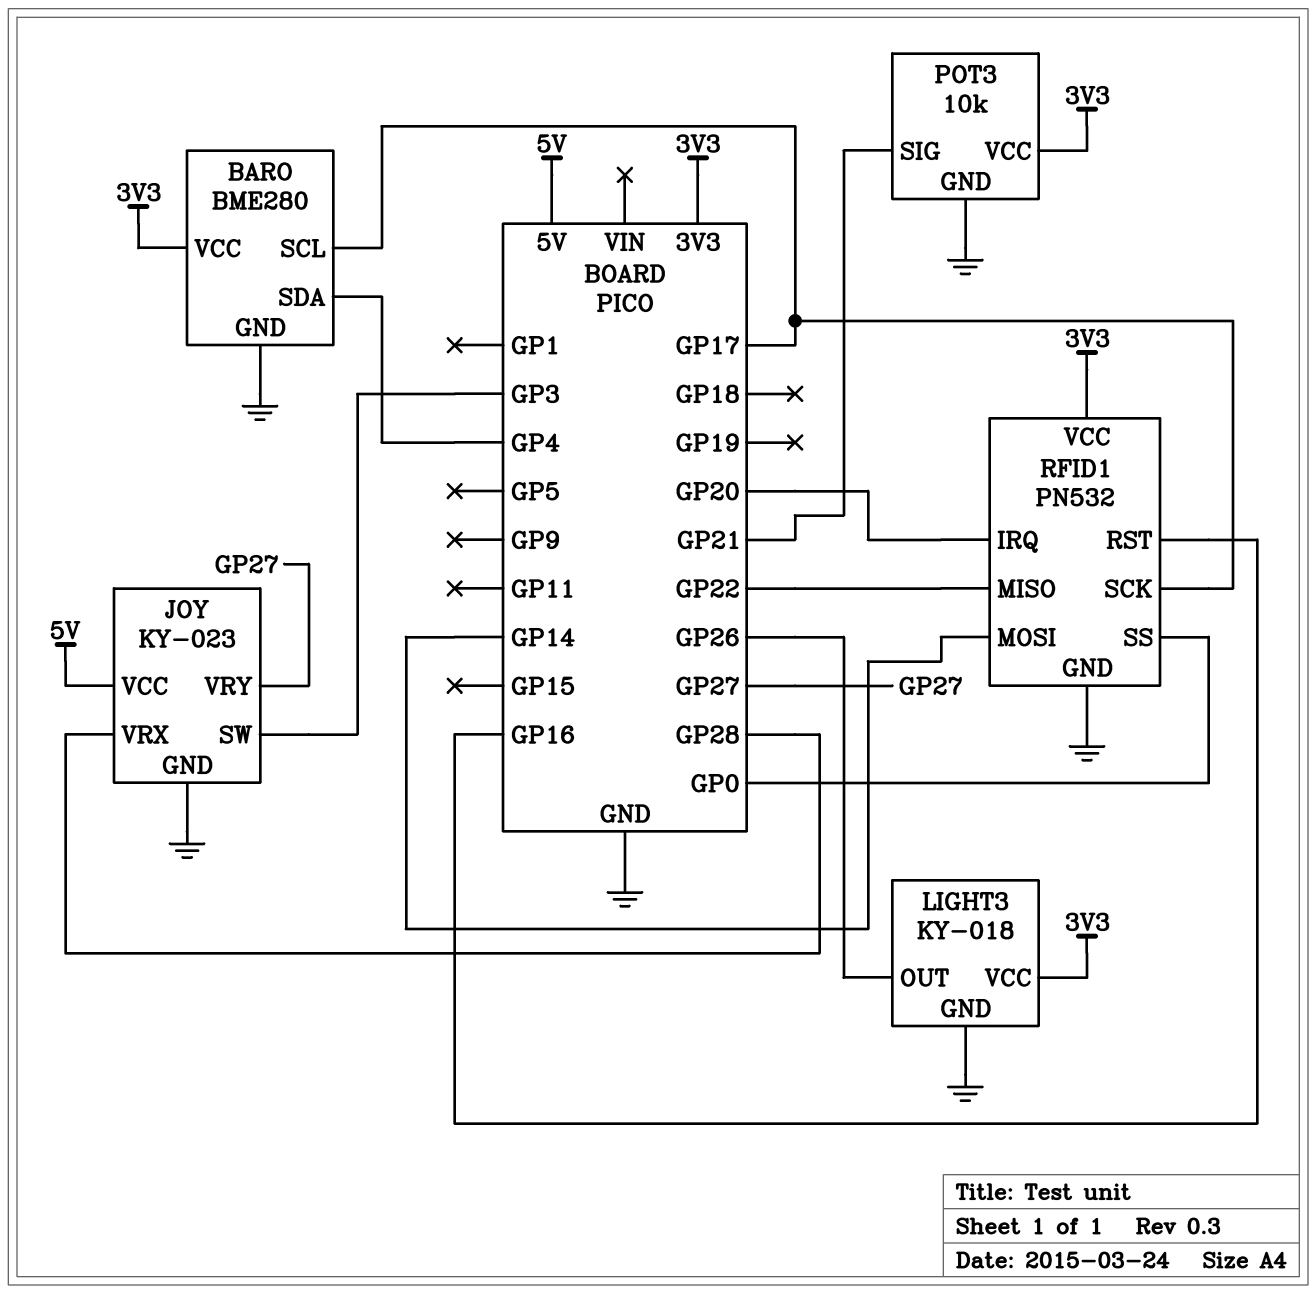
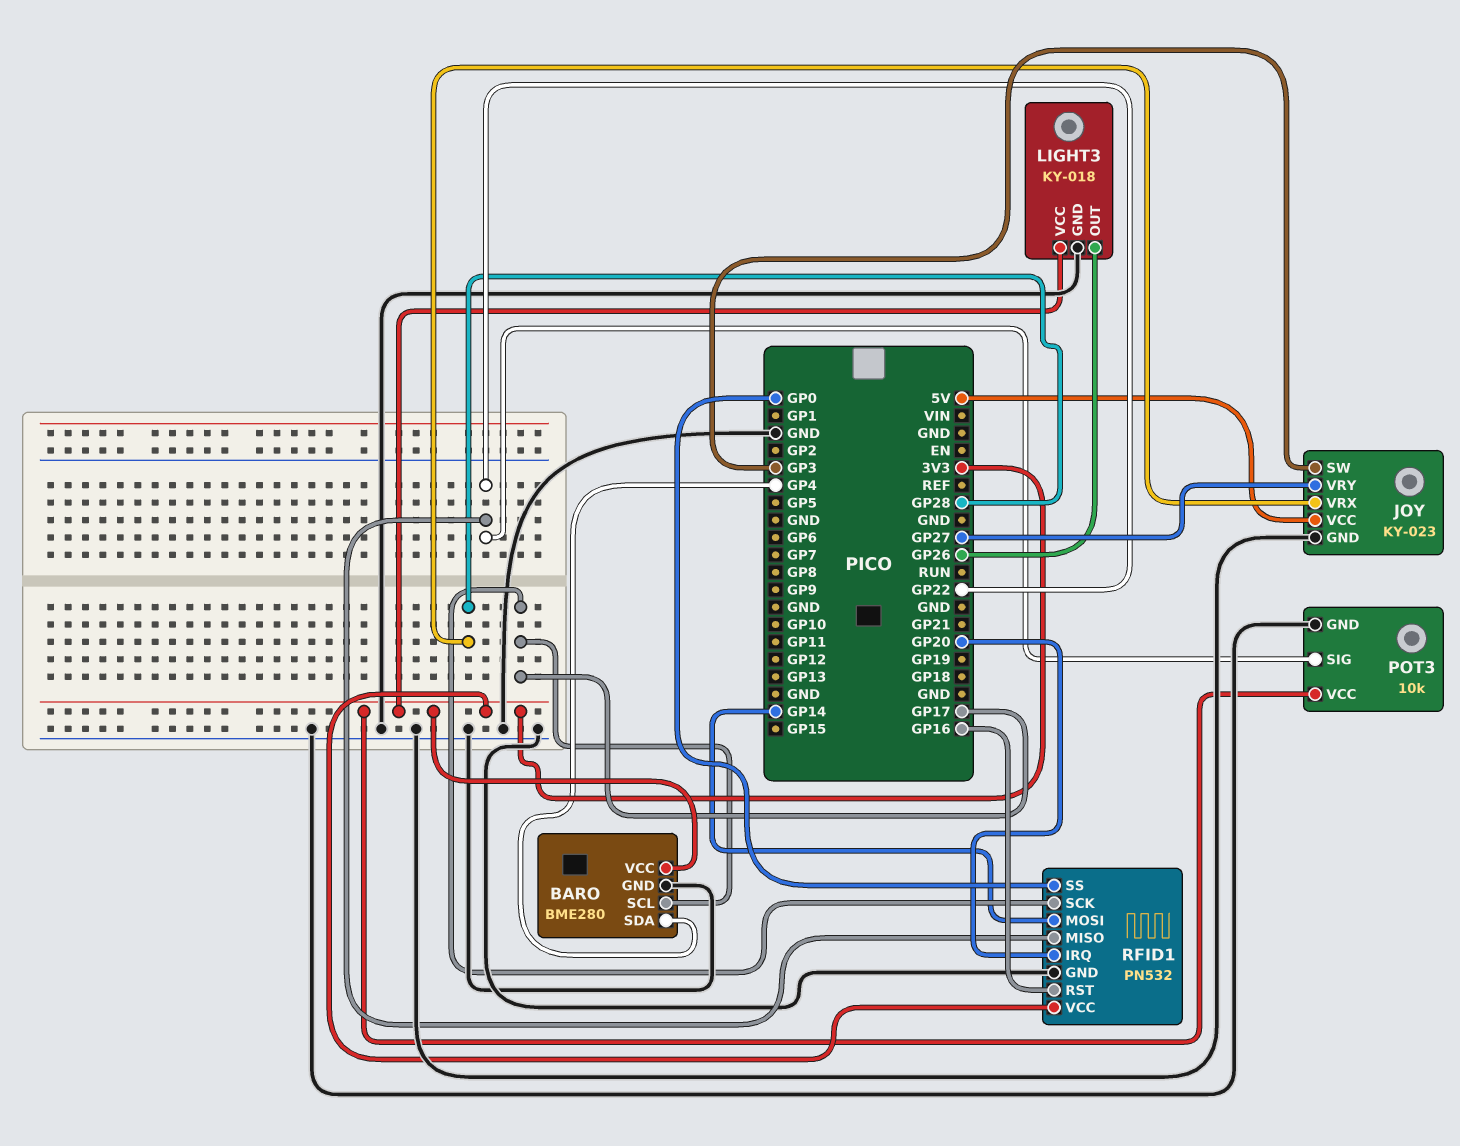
POT3 pin SIG: GP21 -> GP22

